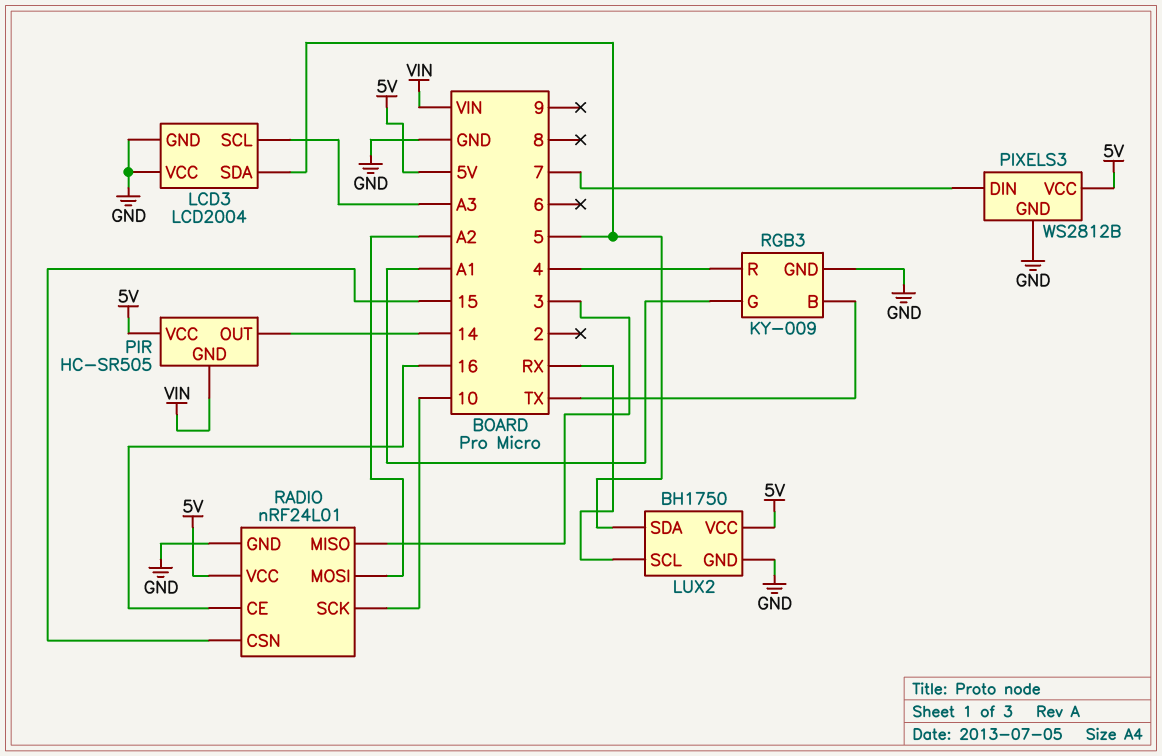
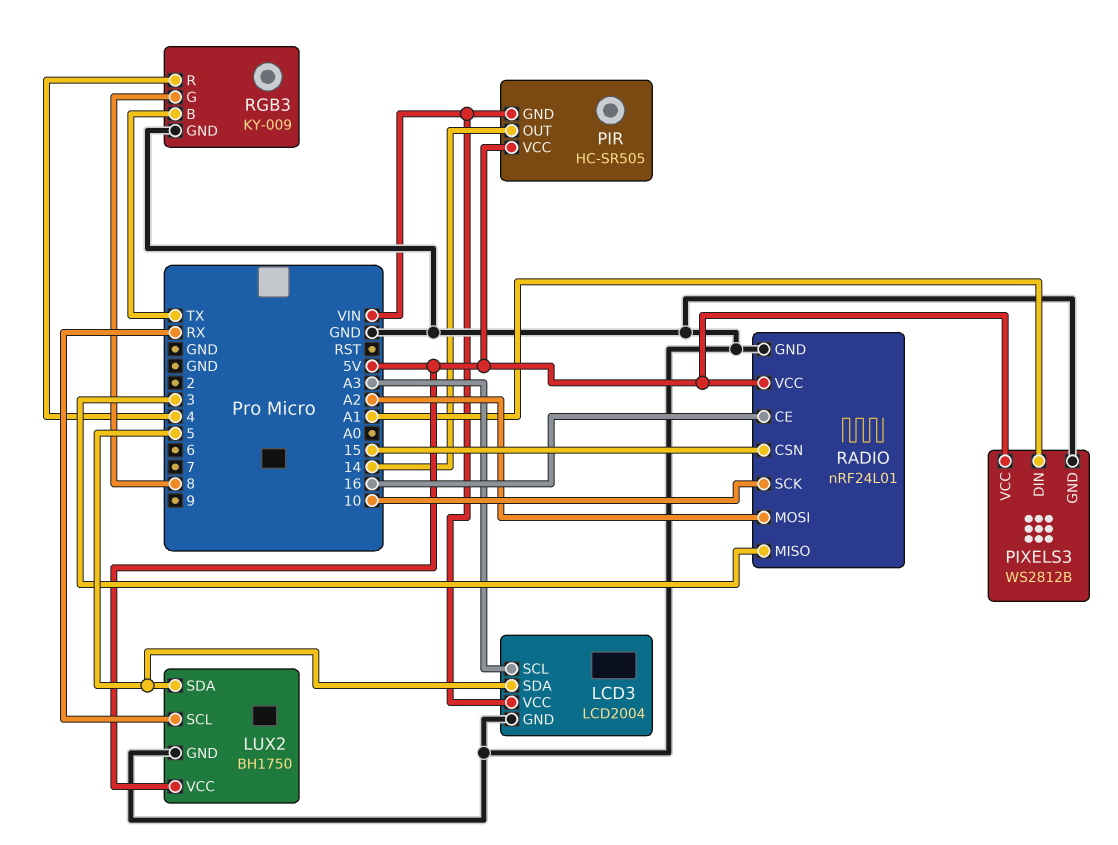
LCD3 pin VCC: GND -> VIN
PIXELS3 pin DIN: 7 -> A1
RGB3 pin G: A1 -> 8

